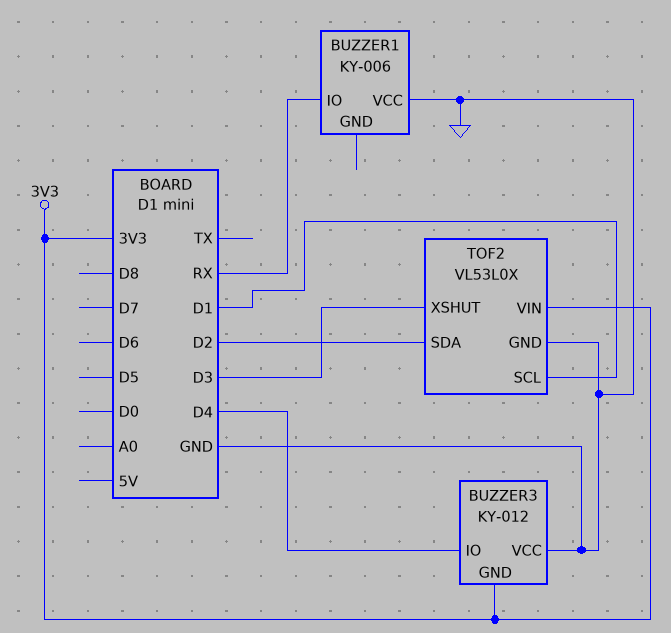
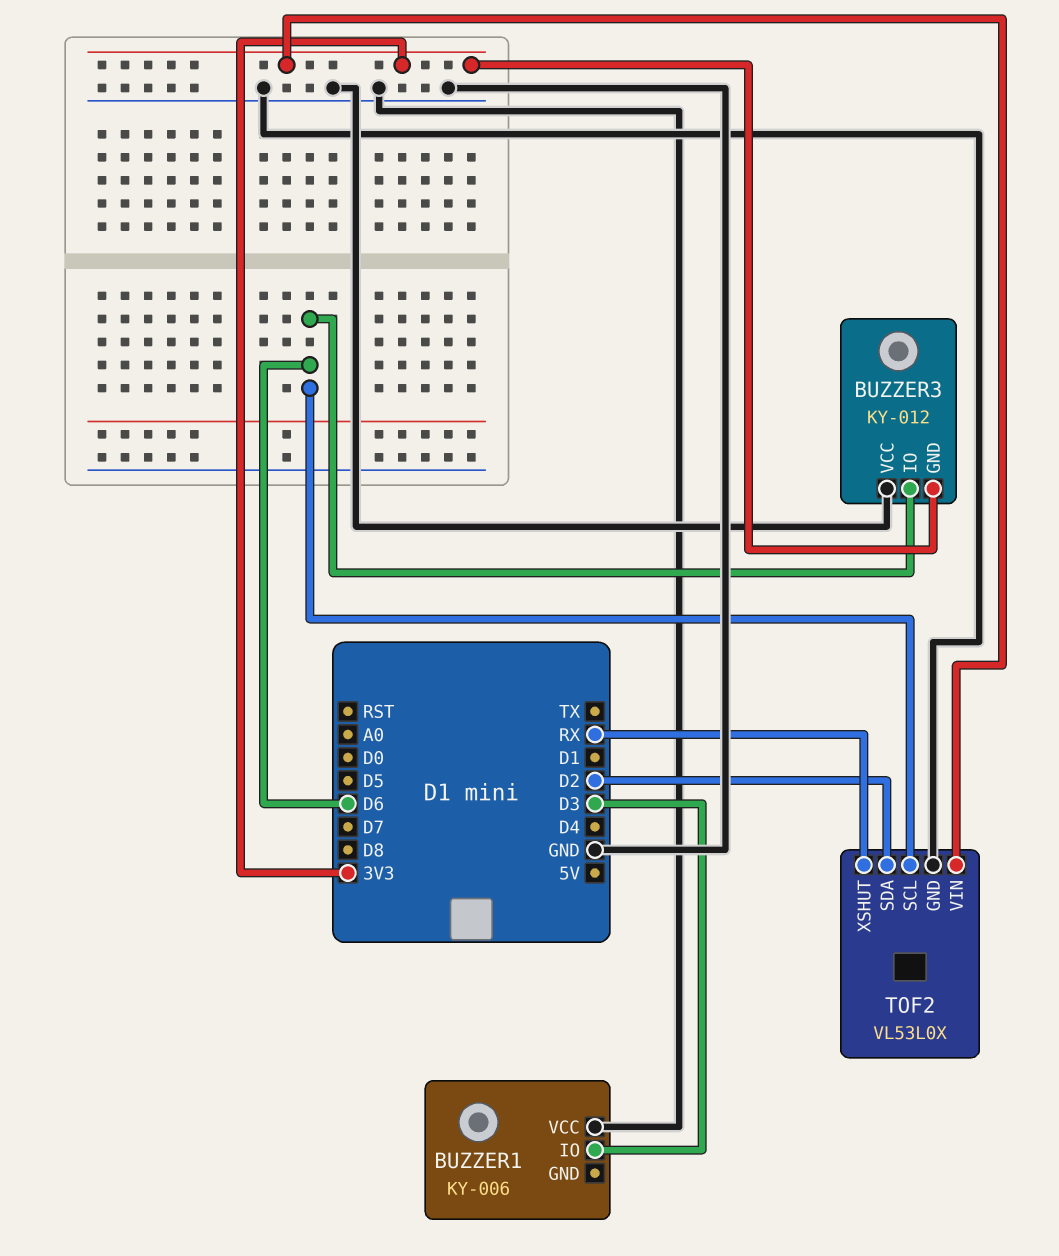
BUZZER1 pin IO: RX -> D3
BUZZER3 pin IO: D4 -> D6
TOF2 pin SCL: D1 -> D6
TOF2 pin XSHUT: D3 -> RX

